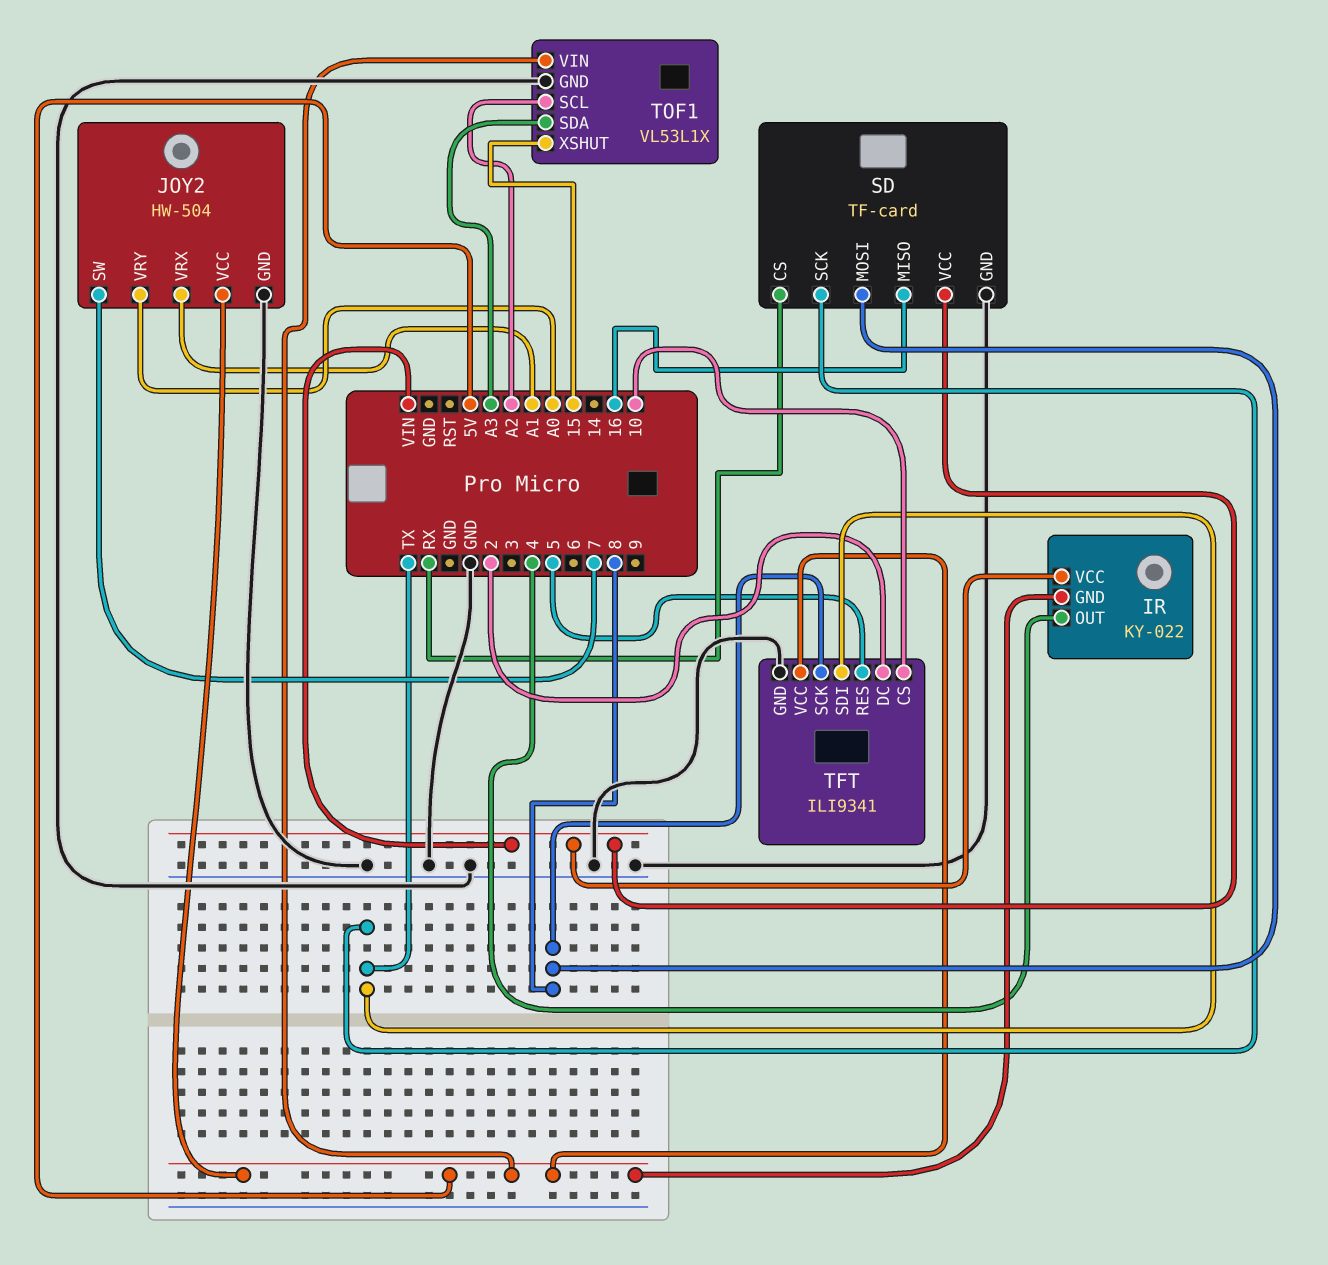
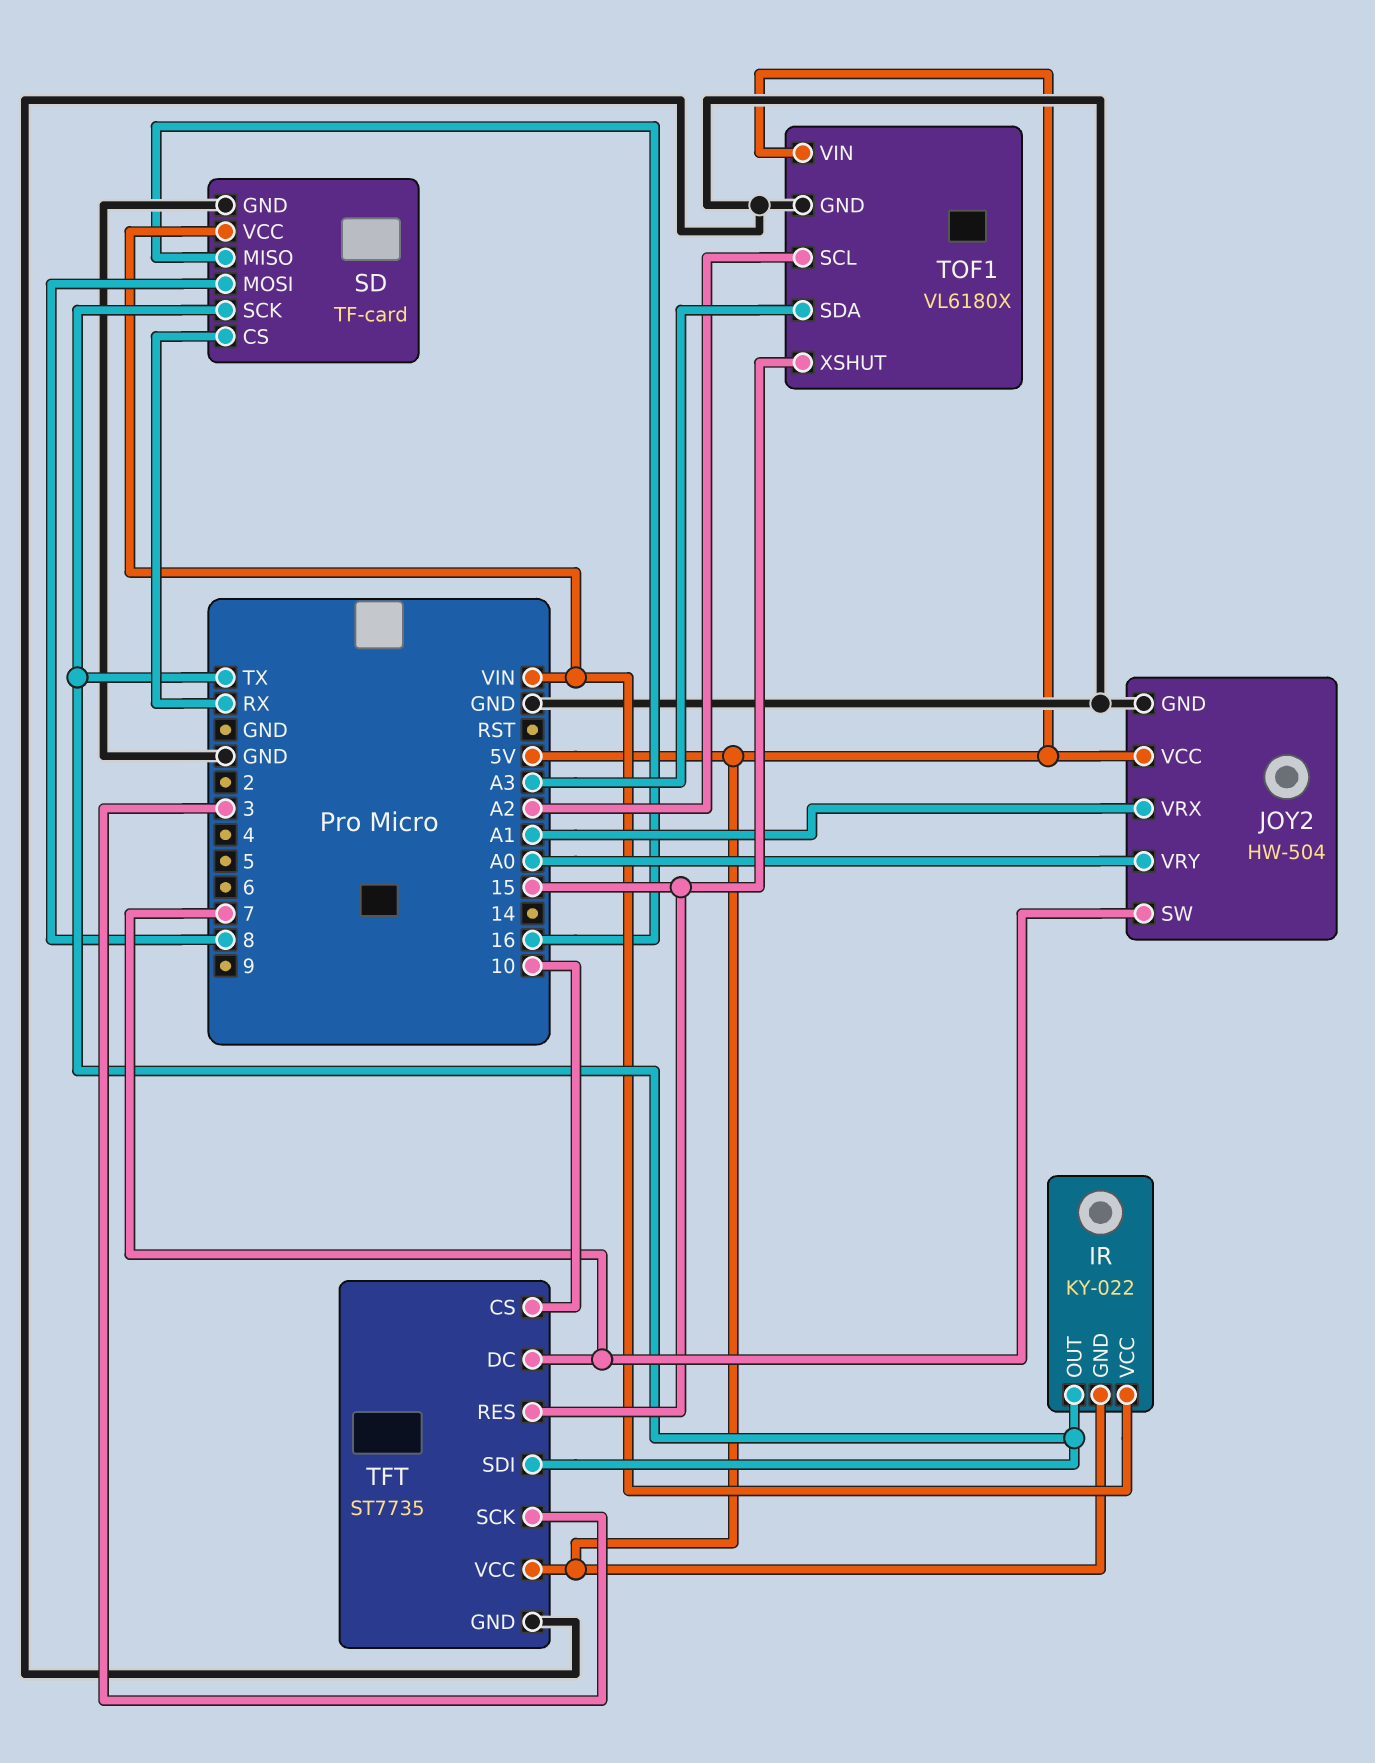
IR pin OUT: 4 -> TX
TFT: ILI9341 -> ST7735
TFT pin DC: 2 -> 7
TFT pin RES: 5 -> 15
TFT pin SCK: 8 -> 3
TOF1: VL53L1X -> VL6180X

